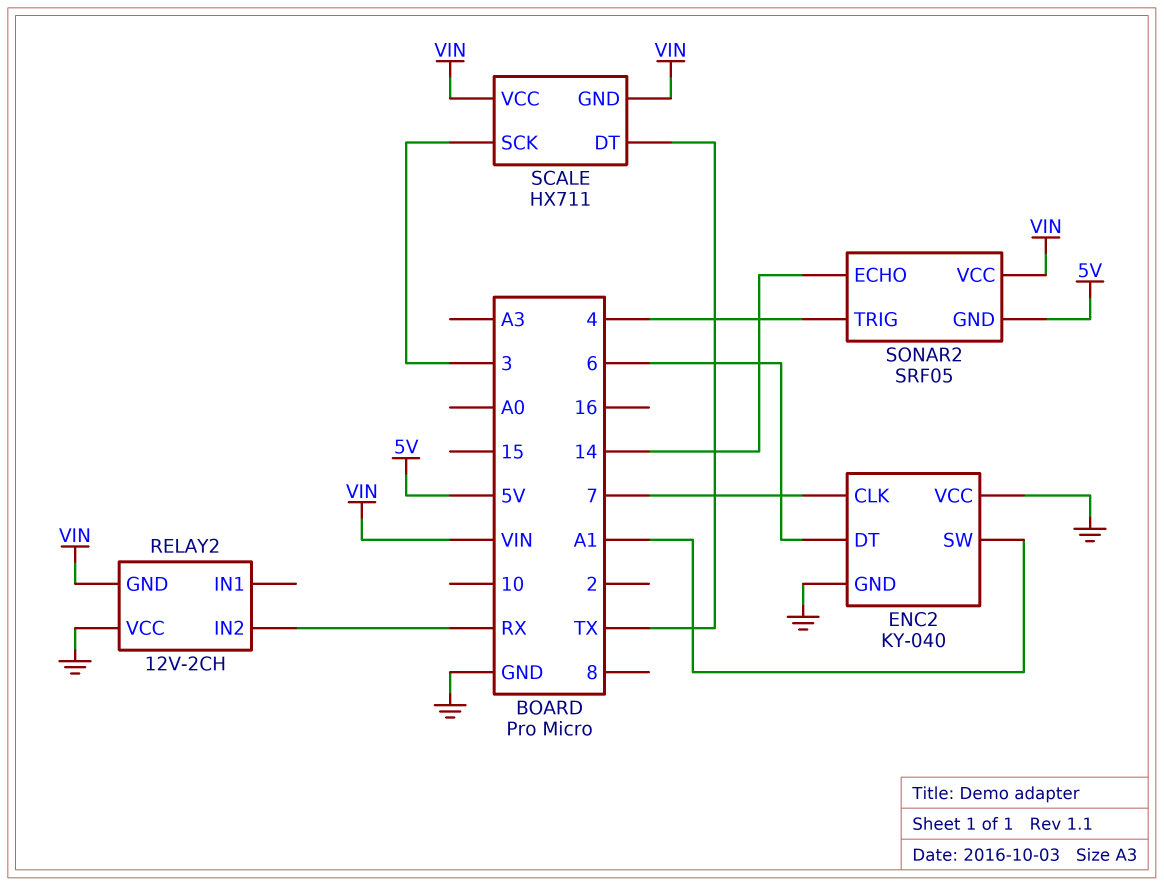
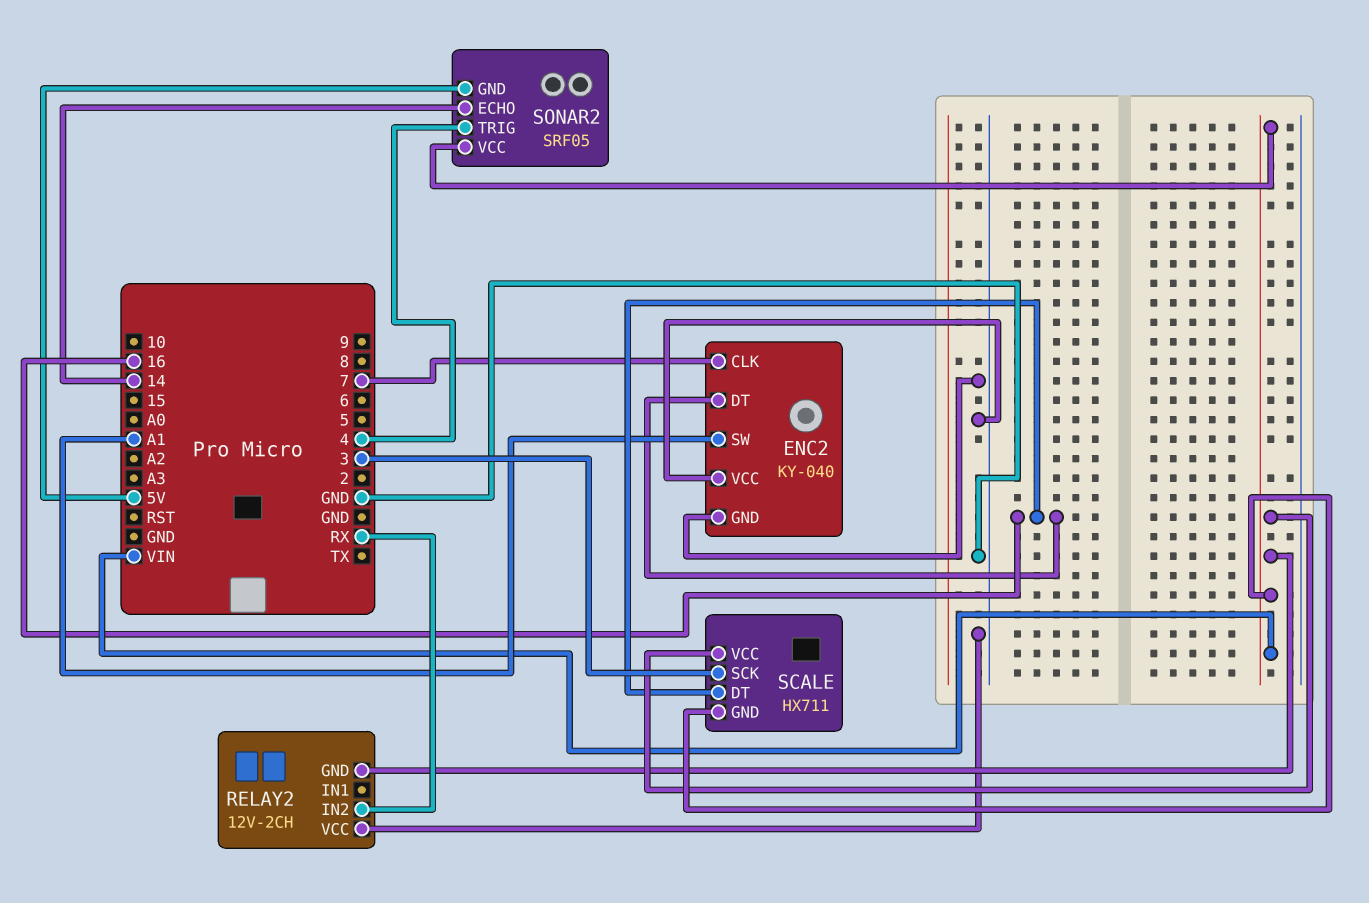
ENC2 pin DT: 6 -> 16
SCALE pin DT: TX -> 16

